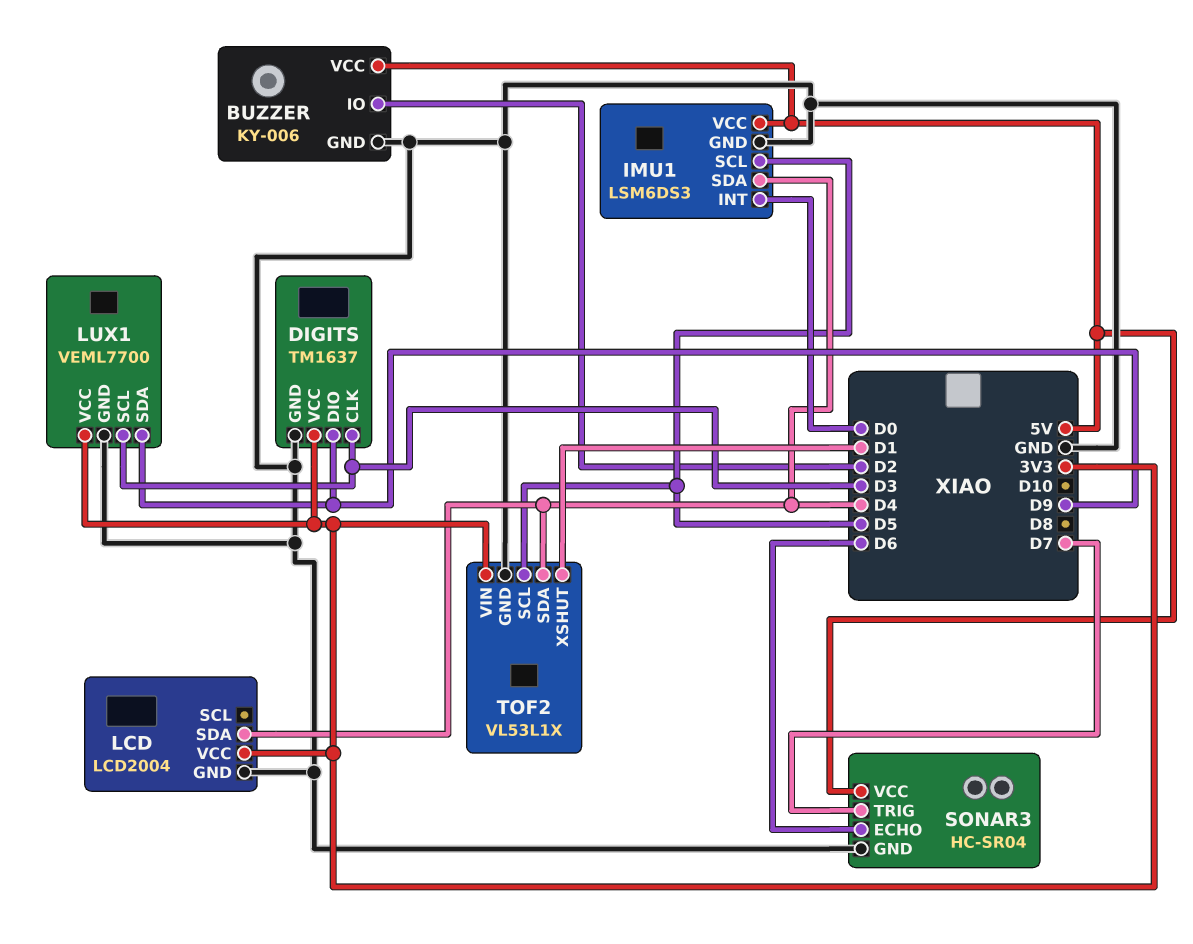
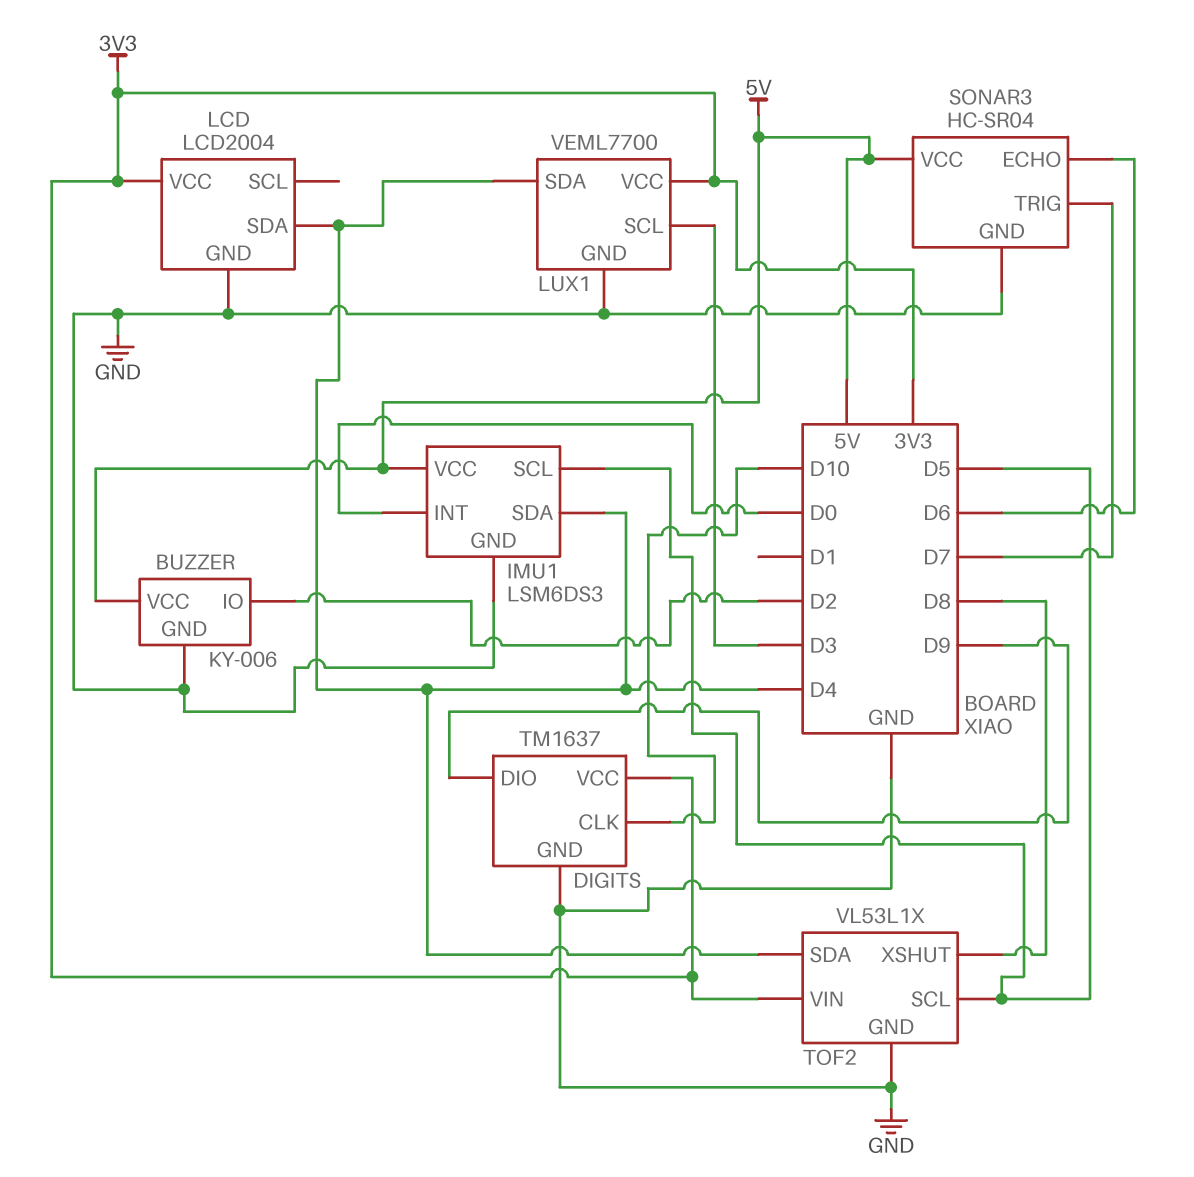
DIGITS pin CLK: D3 -> D10
LUX1 pin SDA: D9 -> D4
TOF2 pin XSHUT: D1 -> D8

